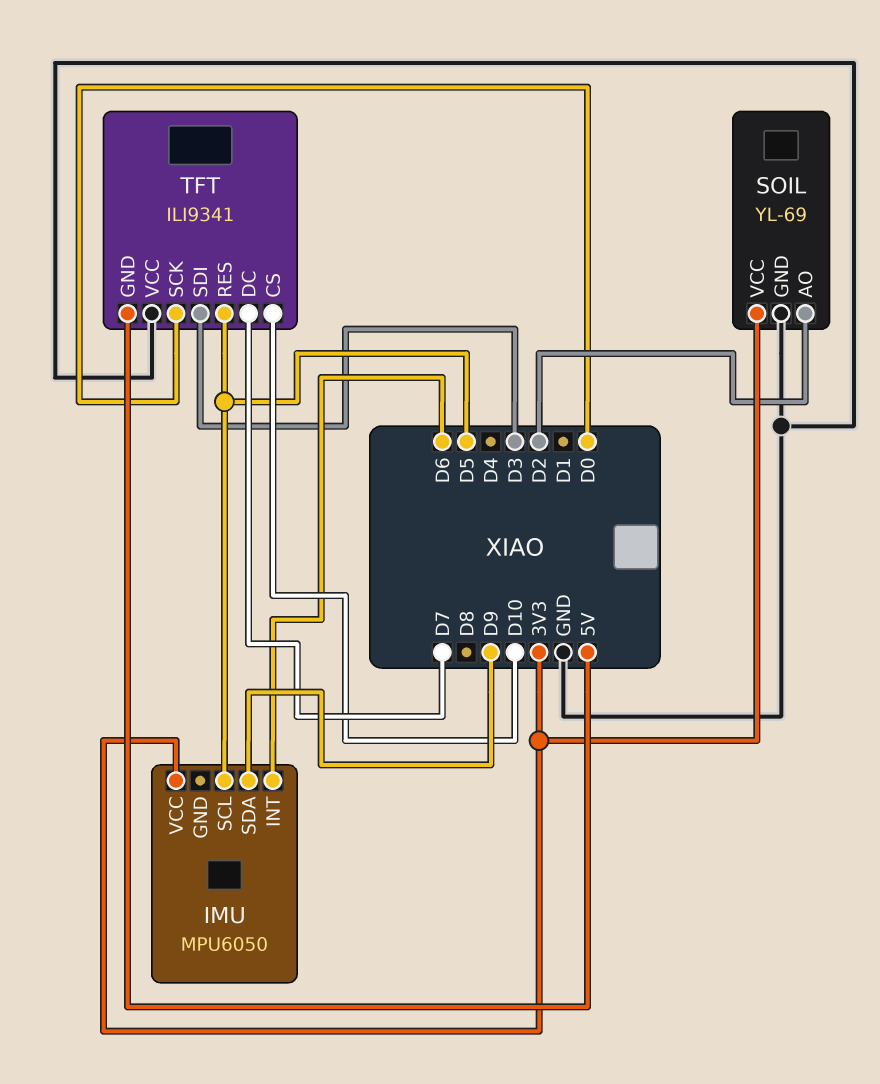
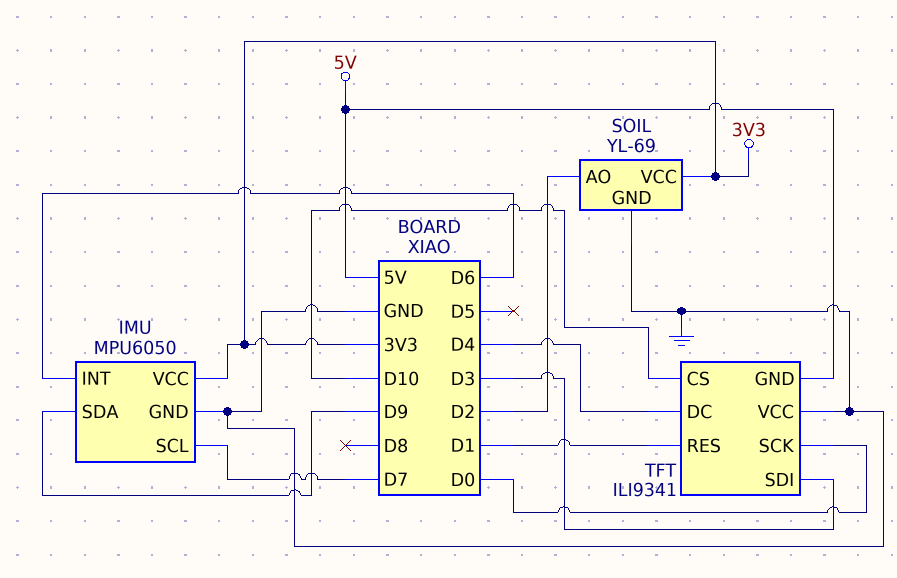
IMU pin GND: none -> GND
IMU pin SCL: D5 -> D7
TFT pin DC: D7 -> D4
TFT pin RES: D5 -> D1

